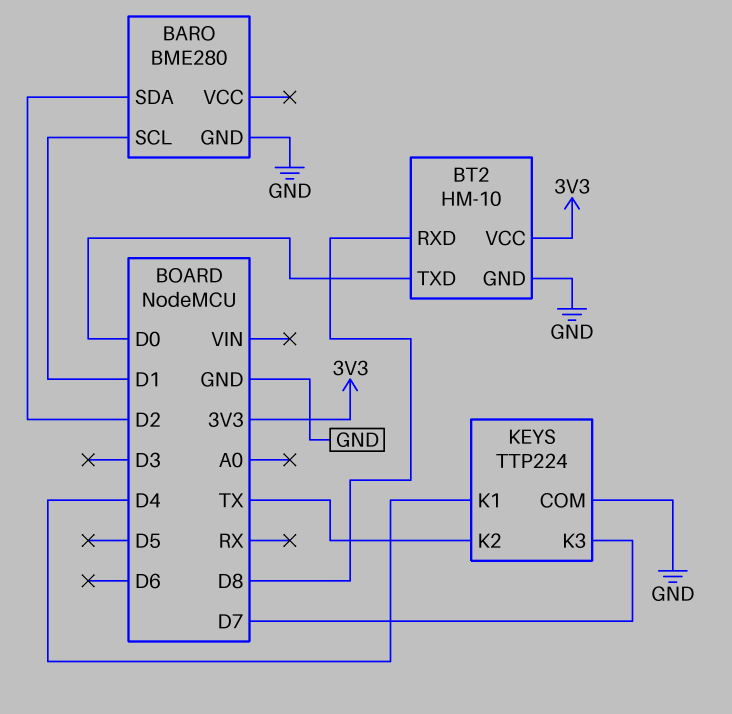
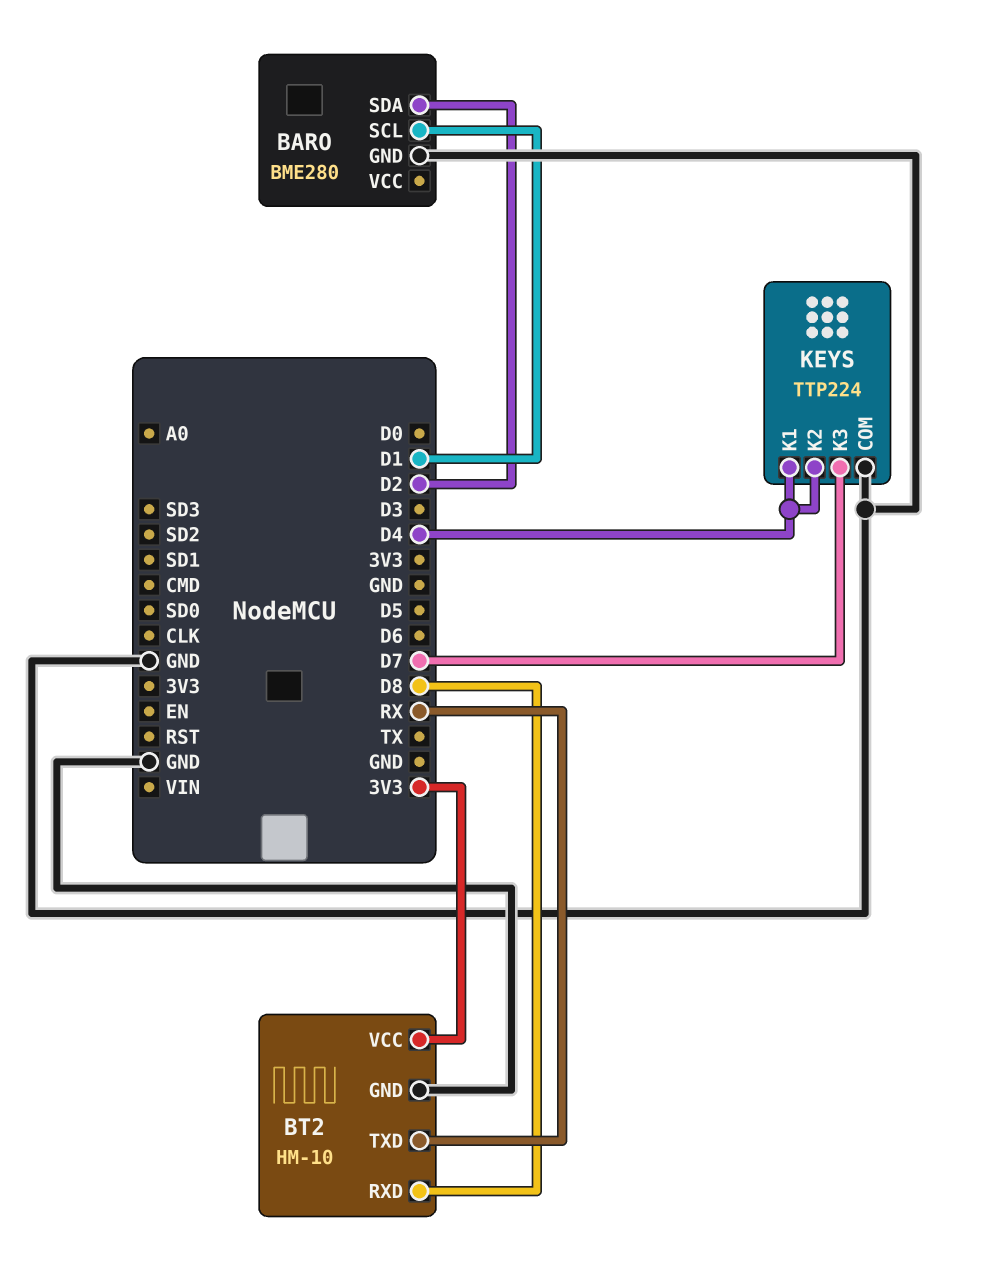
BT2 pin TXD: D0 -> RX
KEYS pin K2: TX -> D4

